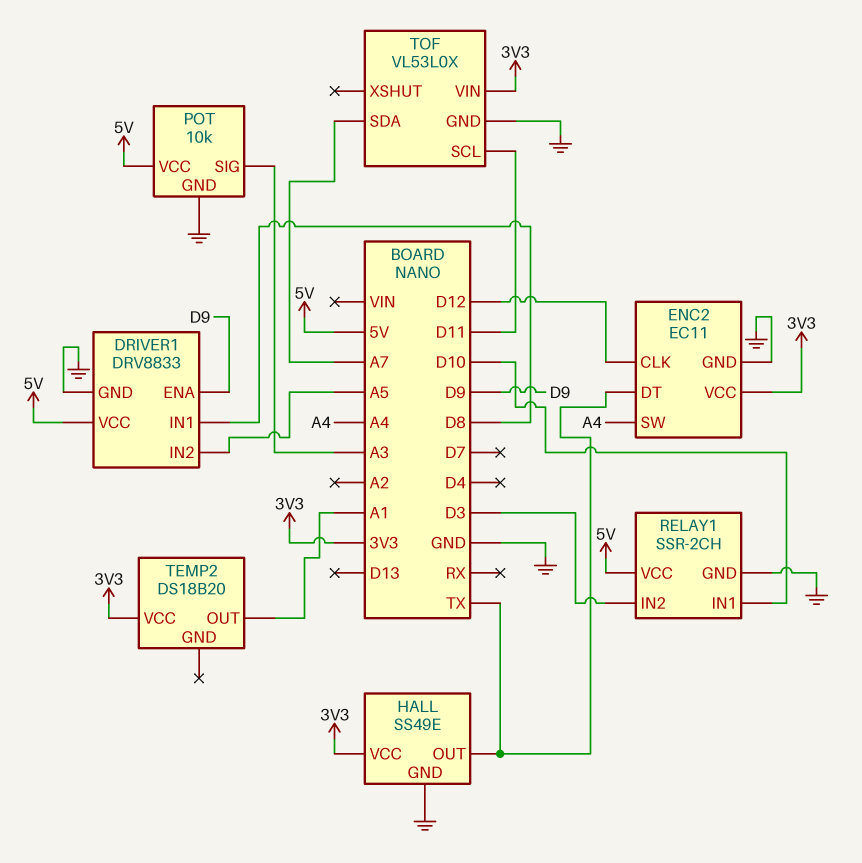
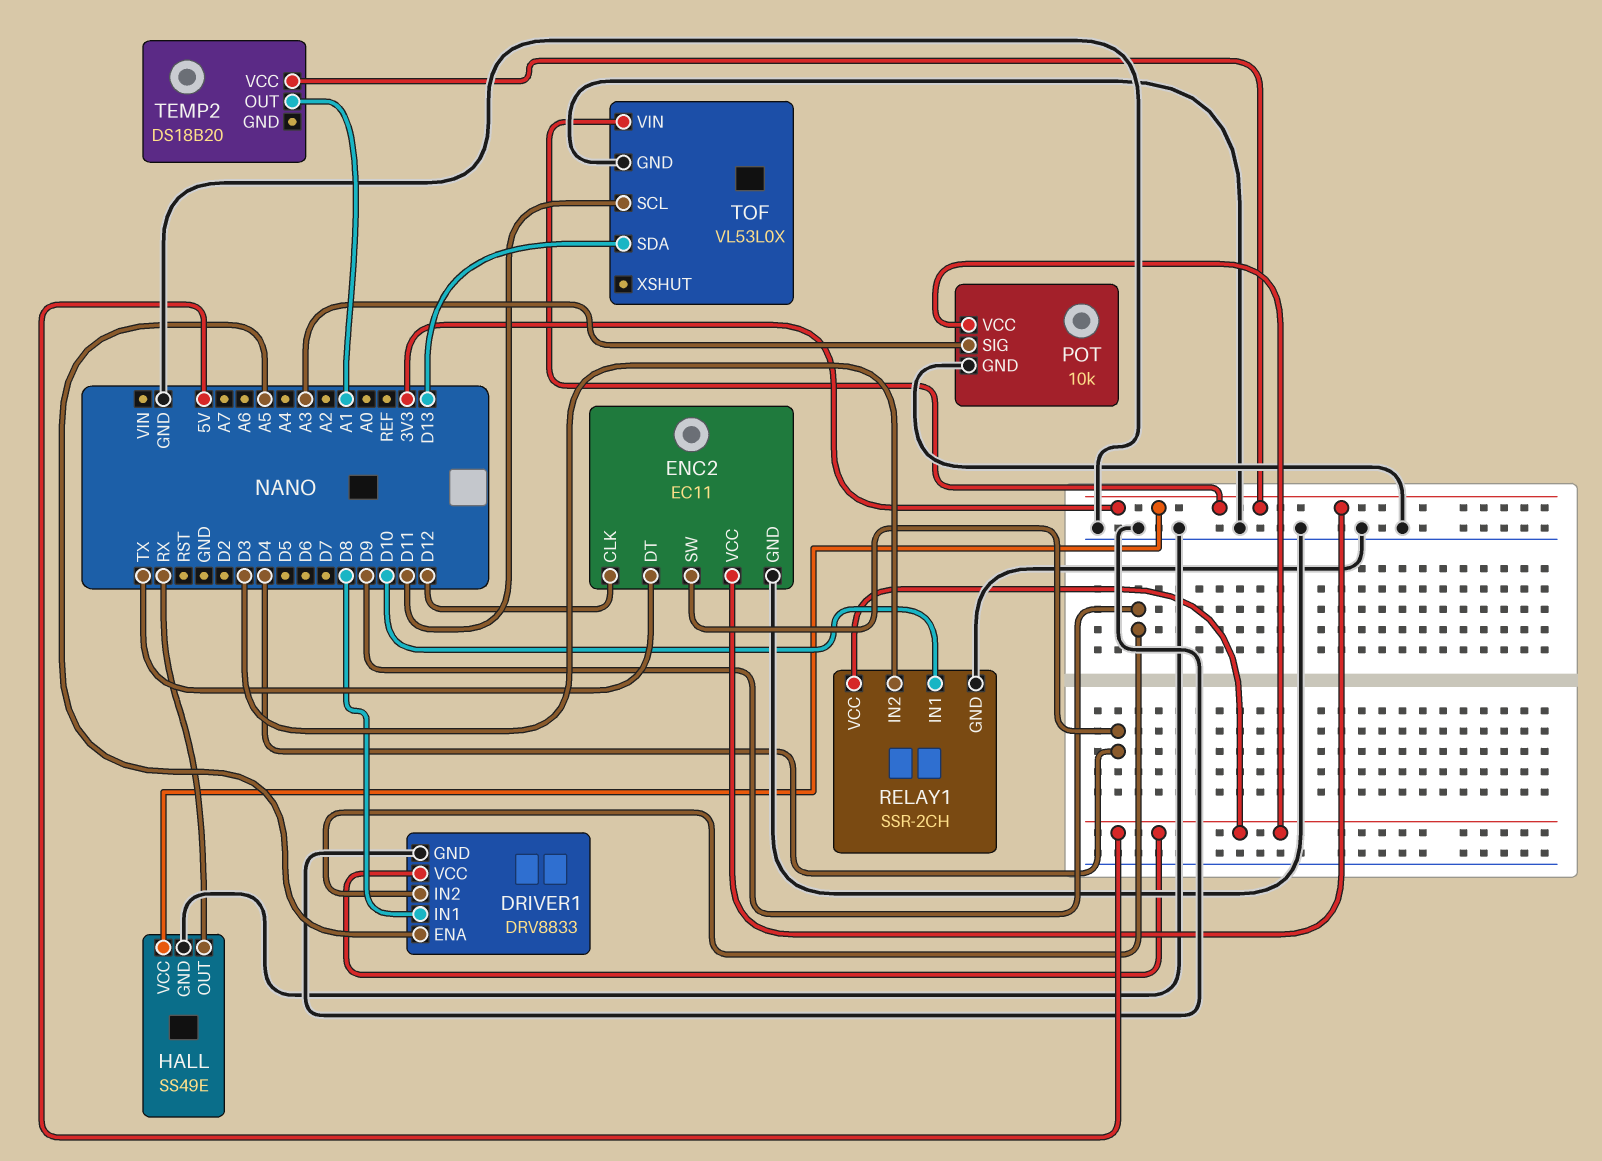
DRIVER1 pin ENA: D9 -> A5
DRIVER1 pin IN2: A5 -> D9
ENC2 pin SW: A4 -> D4
HALL pin OUT: TX -> RX
TOF pin SDA: A7 -> D13

